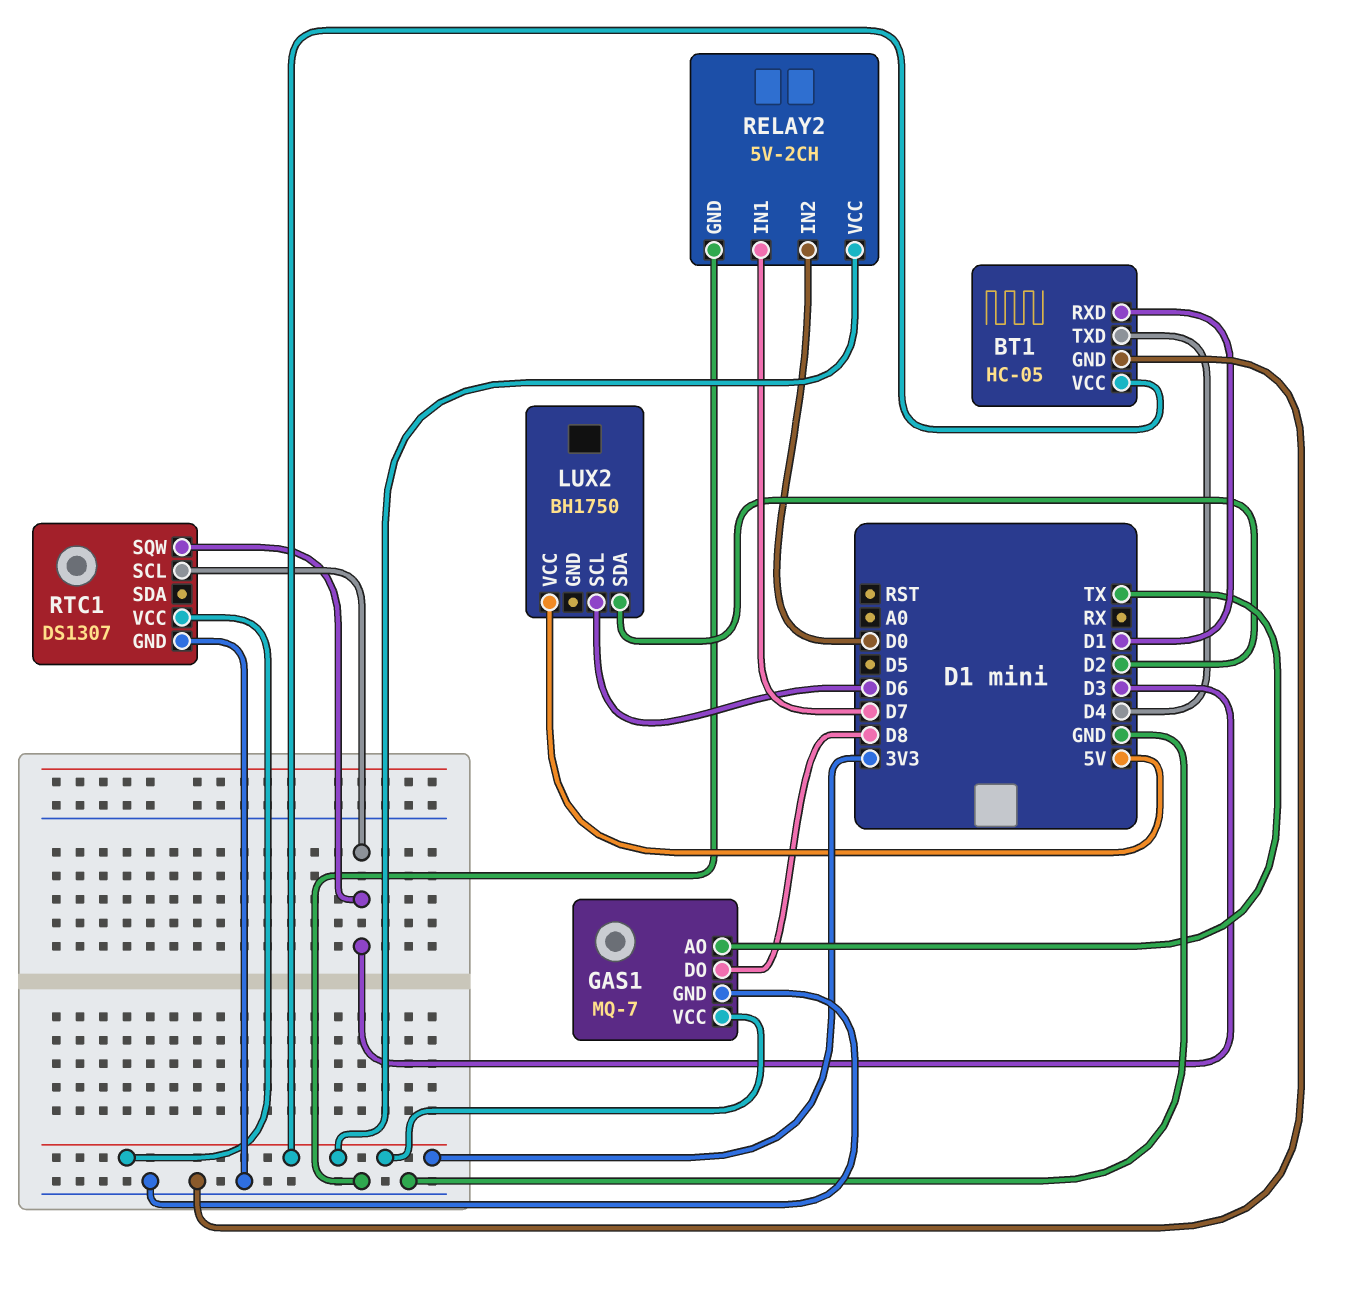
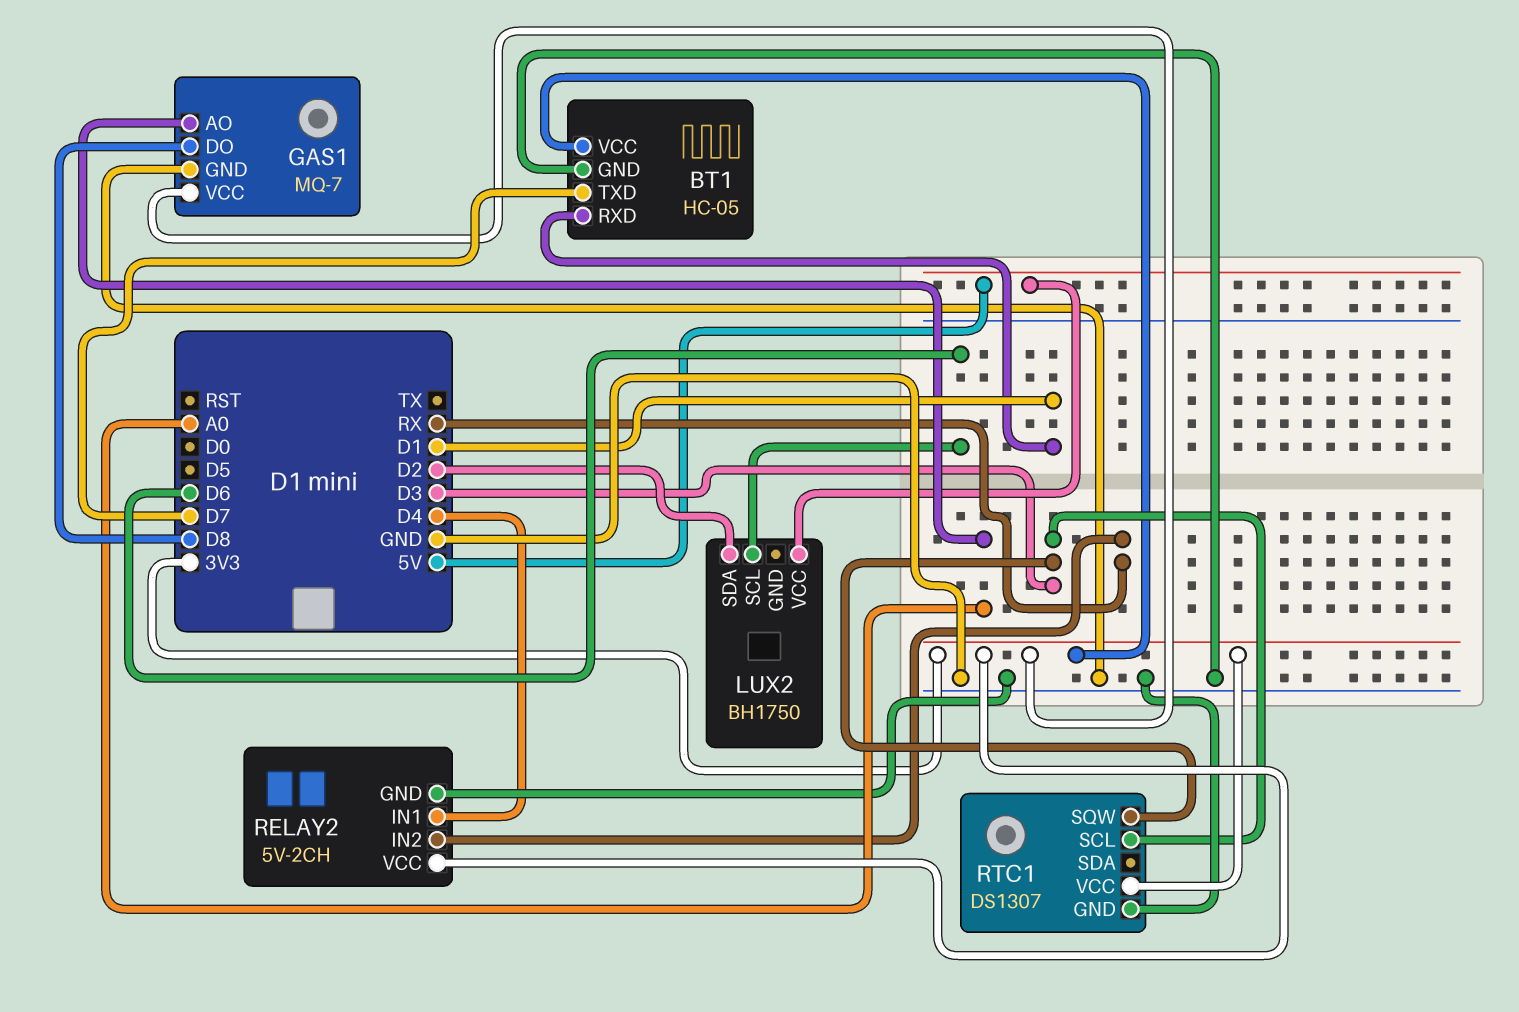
BT1 pin TXD: D4 -> D7
GAS1 pin AO: TX -> A0
RELAY2 pin IN1: D7 -> D4
RELAY2 pin IN2: D0 -> RX

